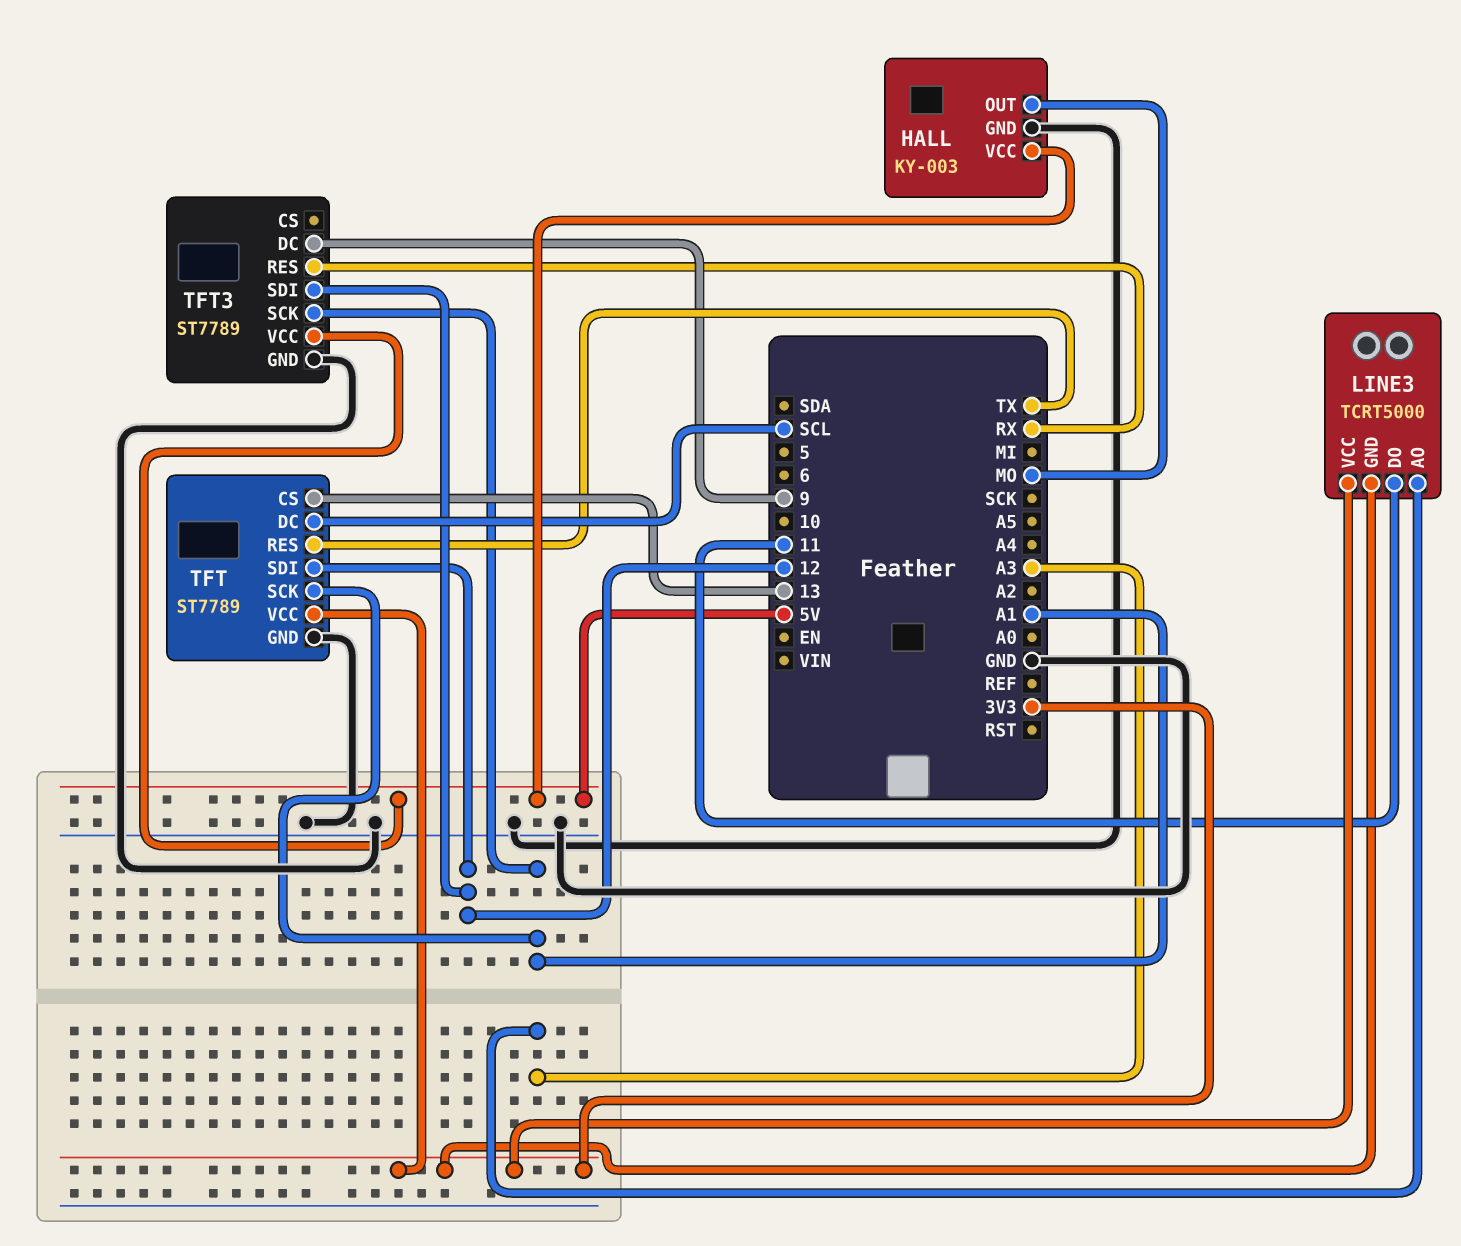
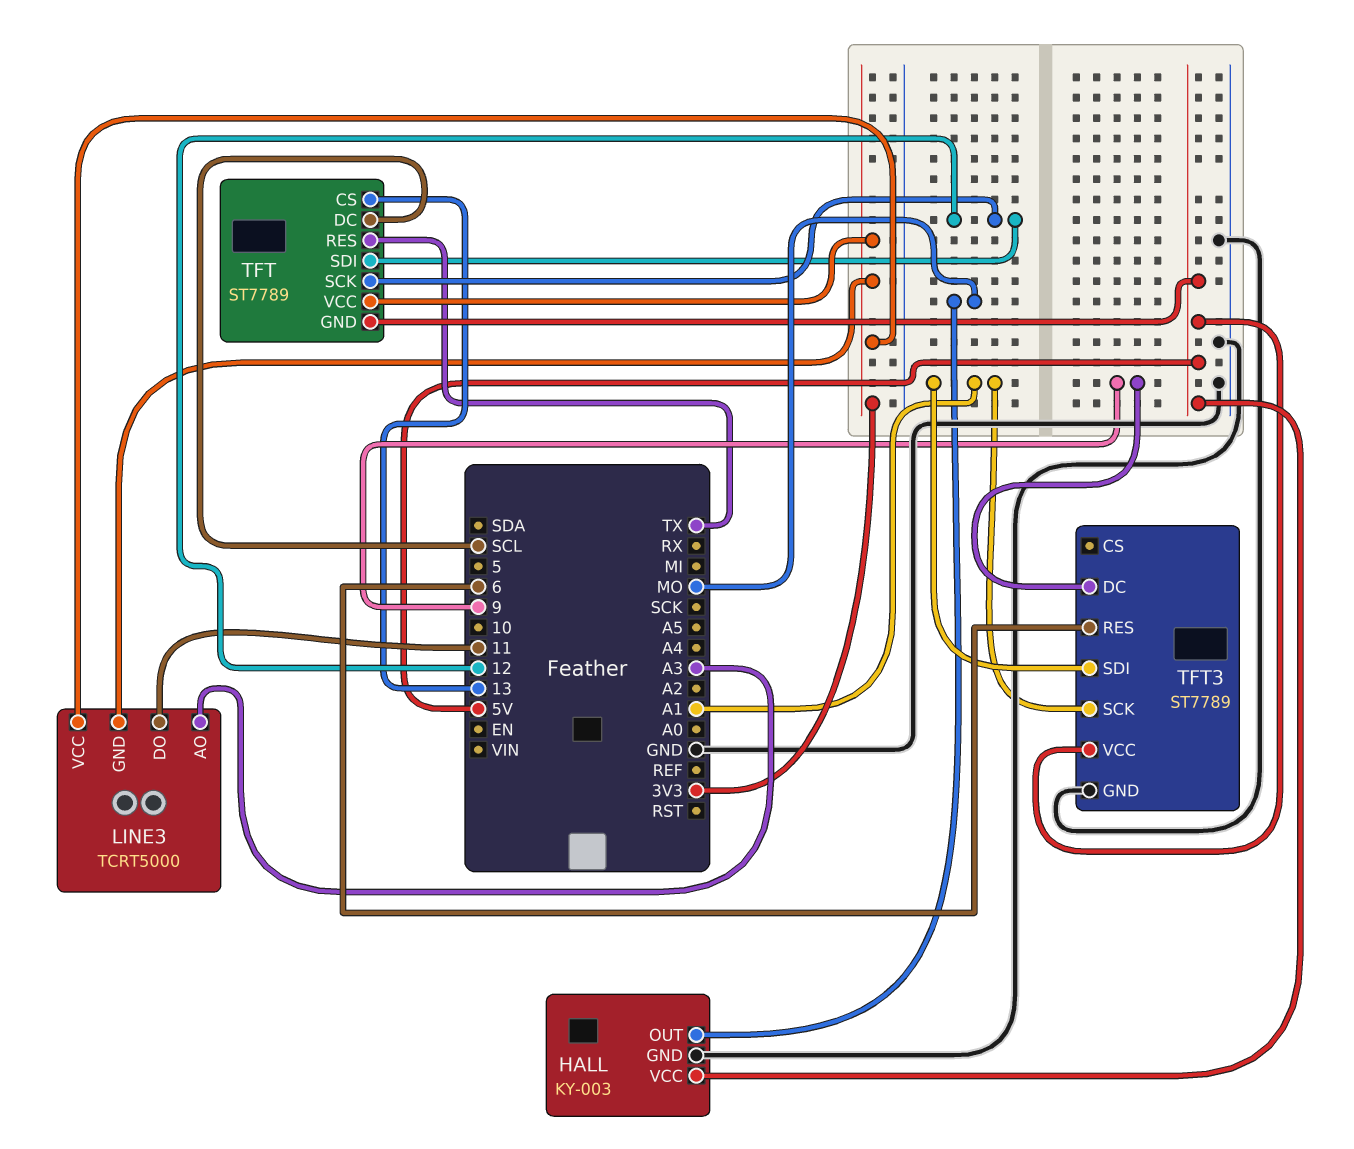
TFT pin GND: GND -> 5V
TFT pin SCK: A1 -> 12
TFT3 pin RES: RX -> 6
TFT3 pin SDI: 12 -> A1

